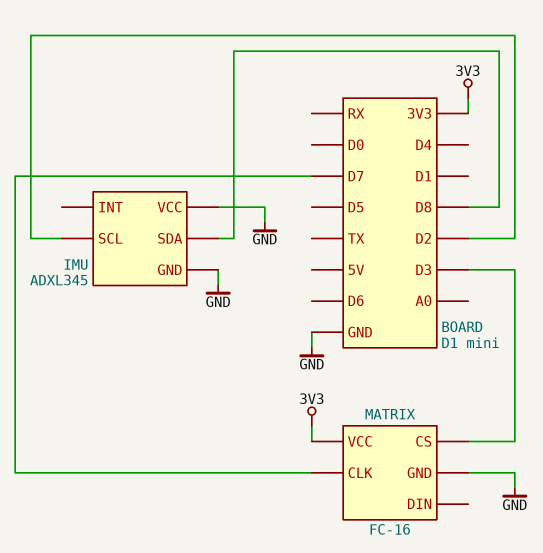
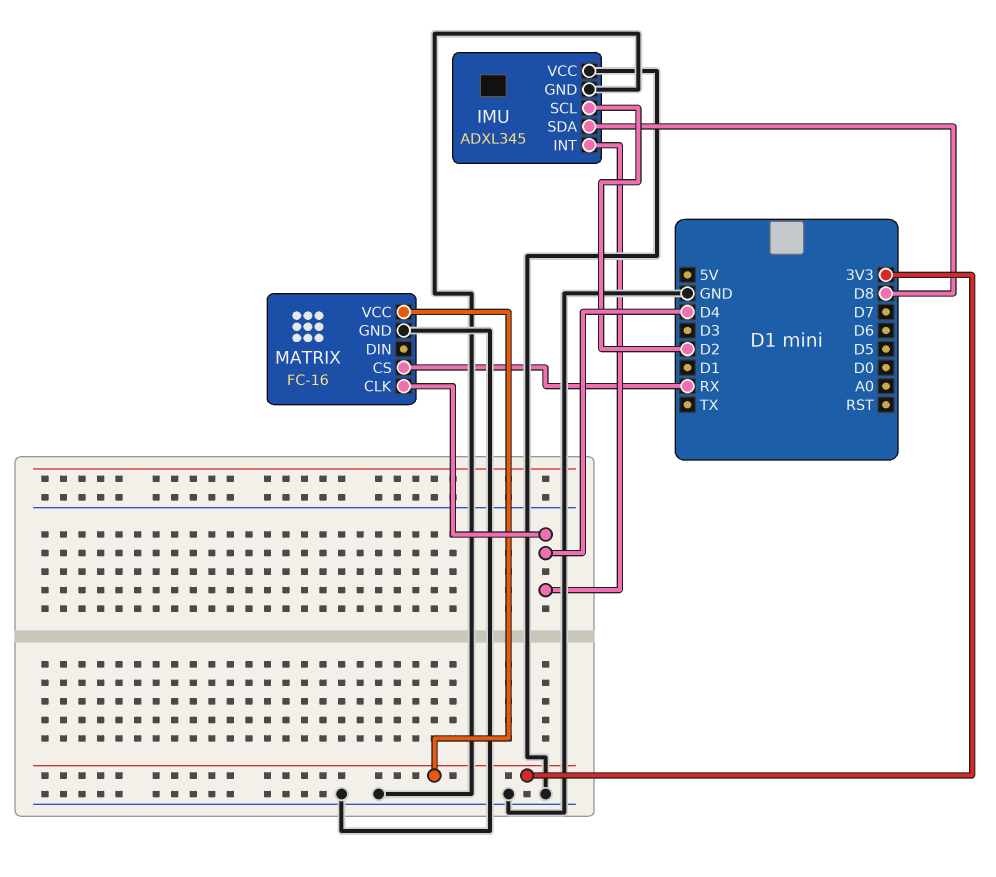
IMU pin INT: none -> D4
MATRIX pin CLK: D7 -> D4
MATRIX pin CS: D3 -> RX

